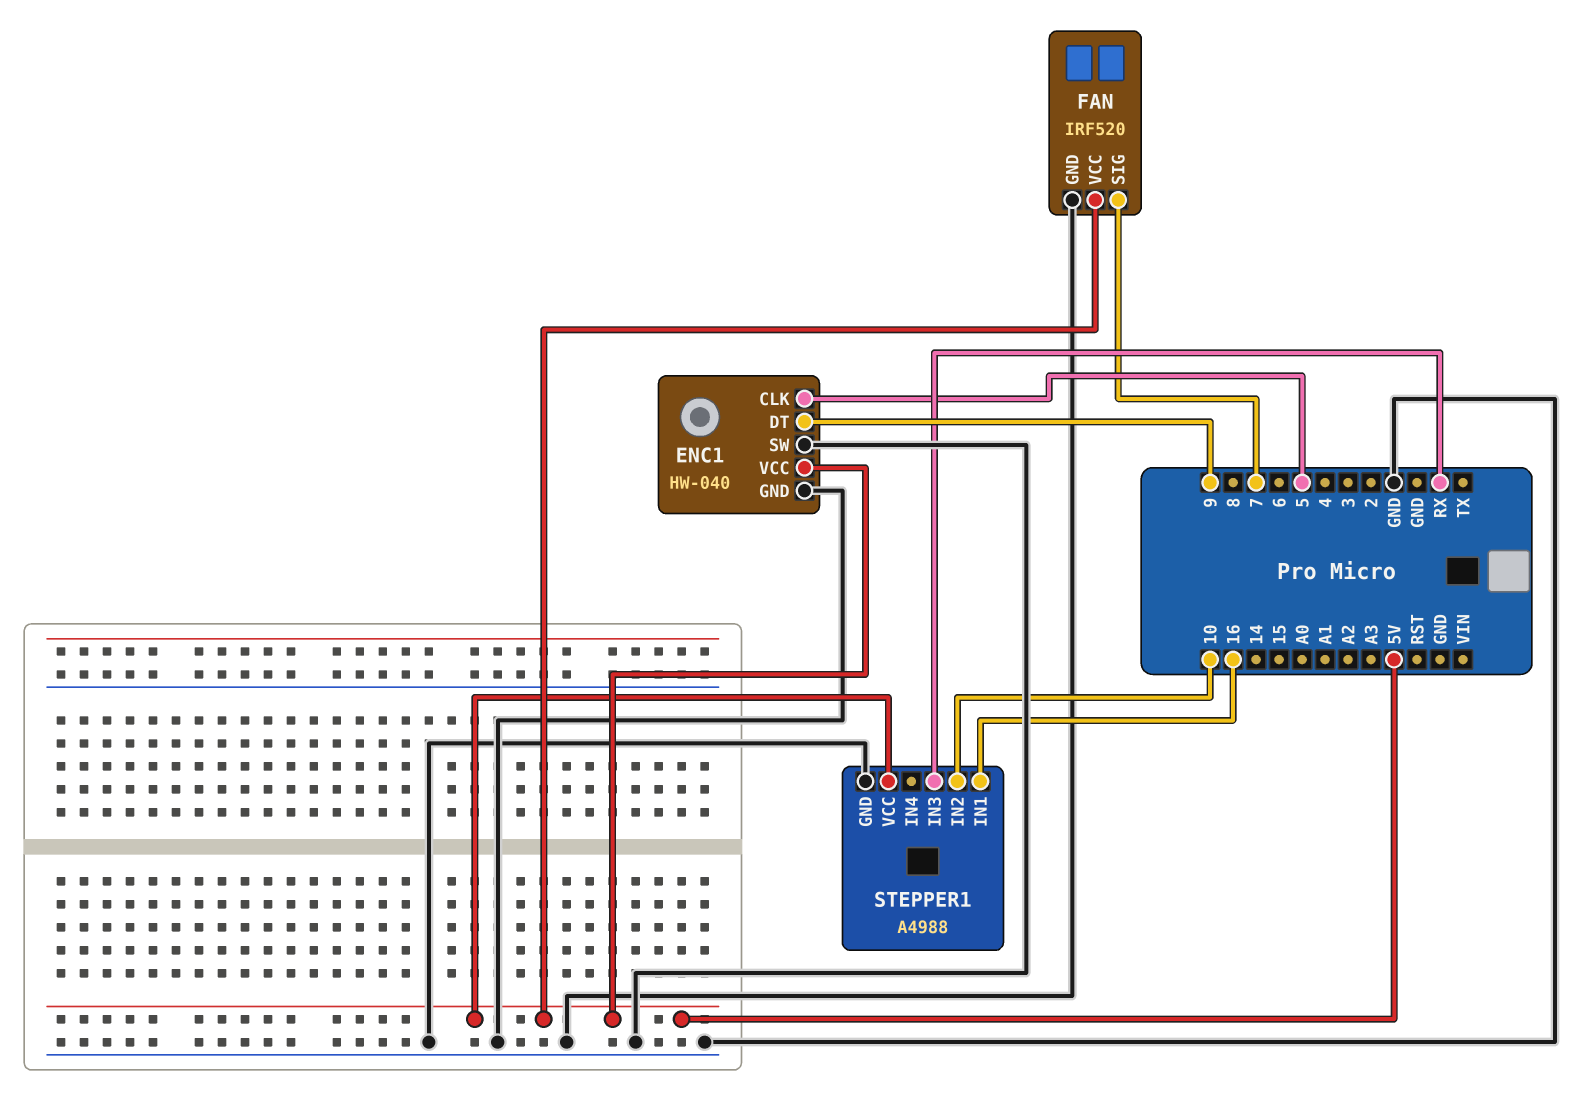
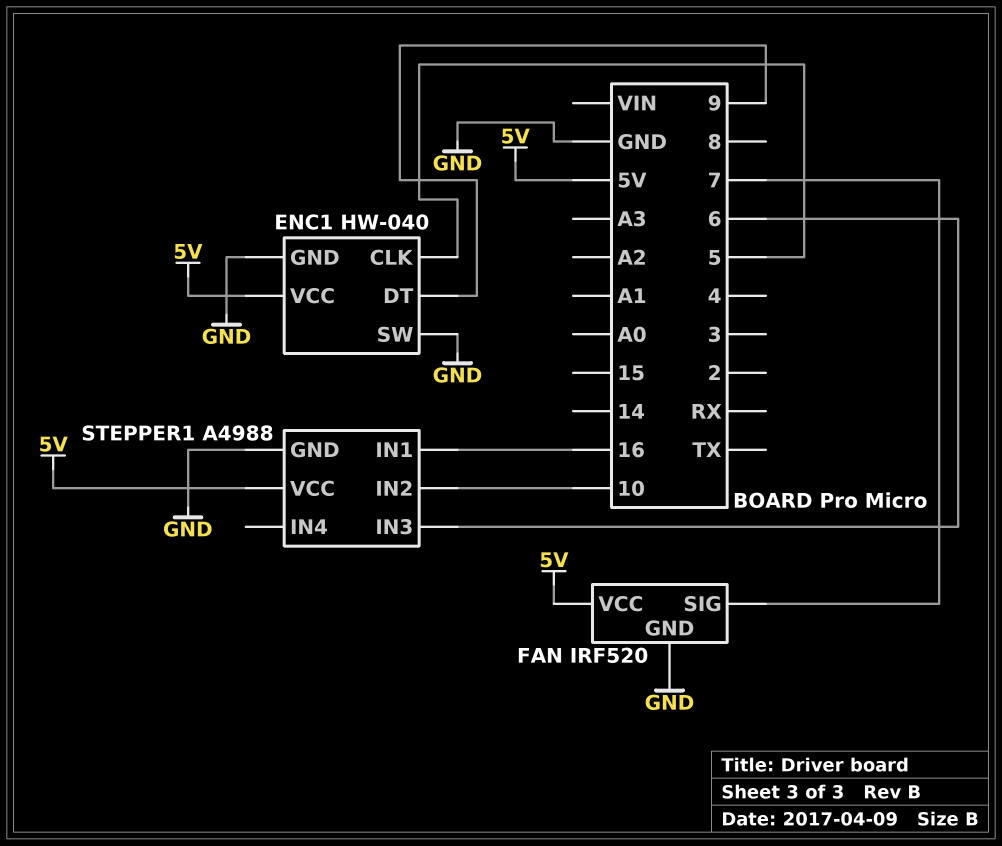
STEPPER1 pin IN3: RX -> 6

